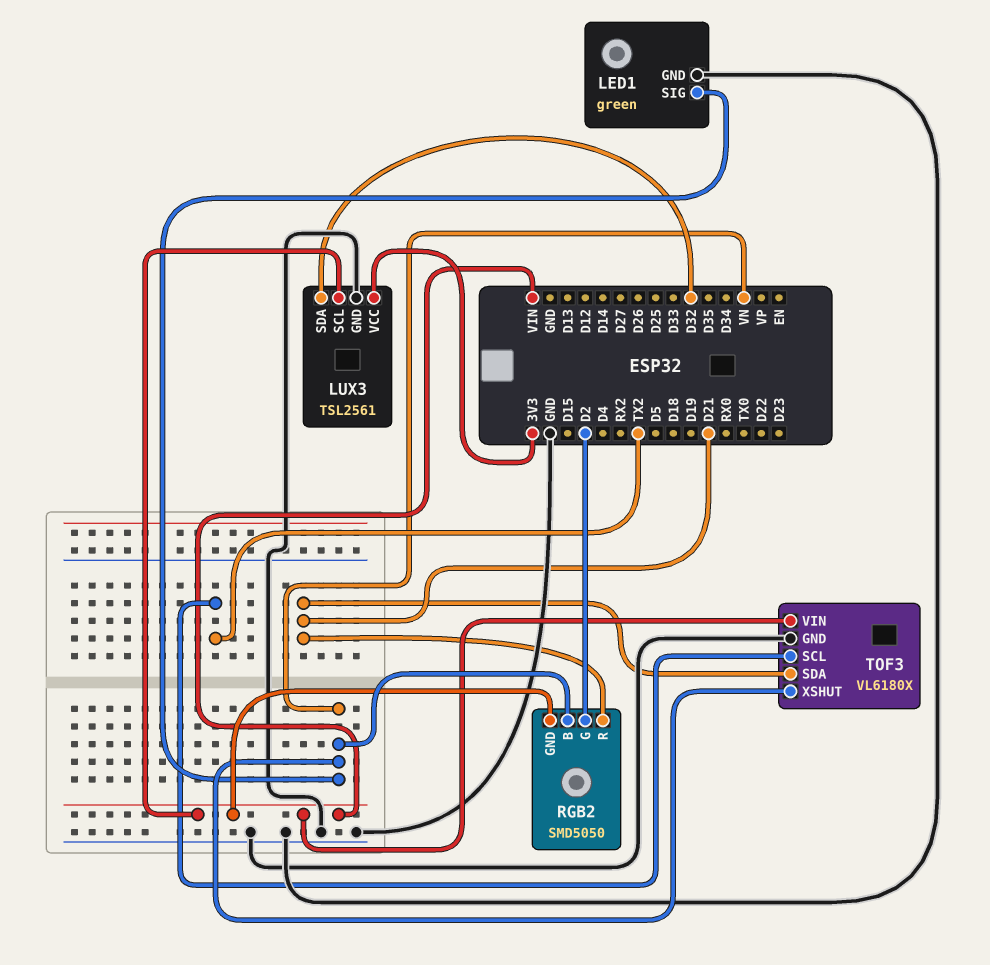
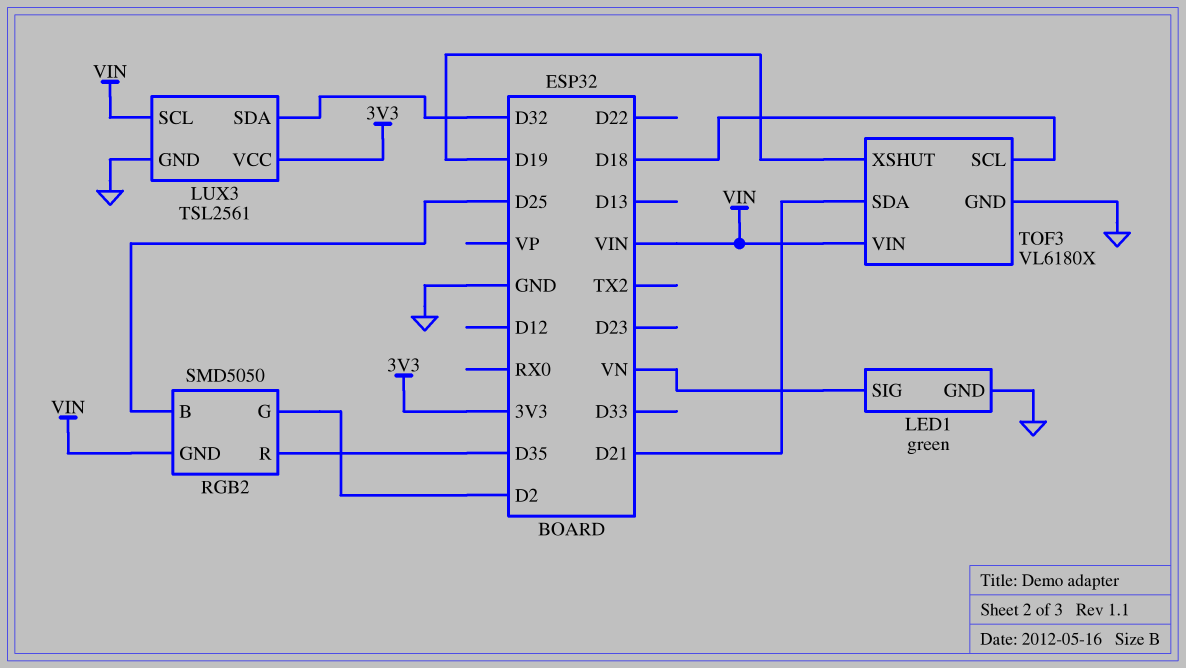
RGB2 pin B: VN -> D25
RGB2 pin R: D21 -> D35
TOF3 pin SCL: TX2 -> D18
TOF3 pin XSHUT: VN -> D19

